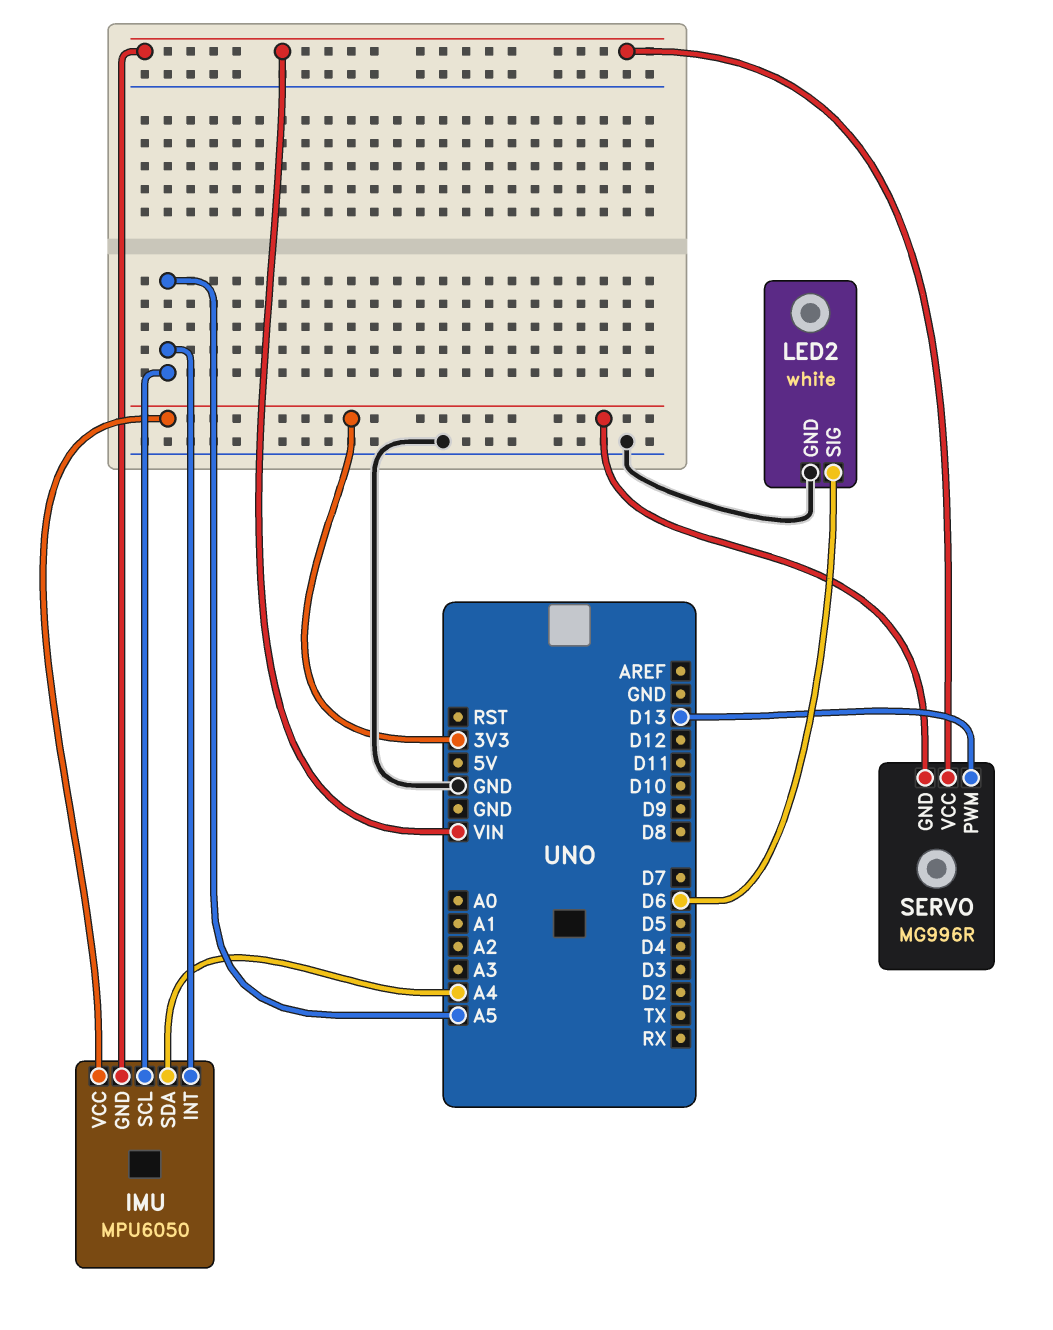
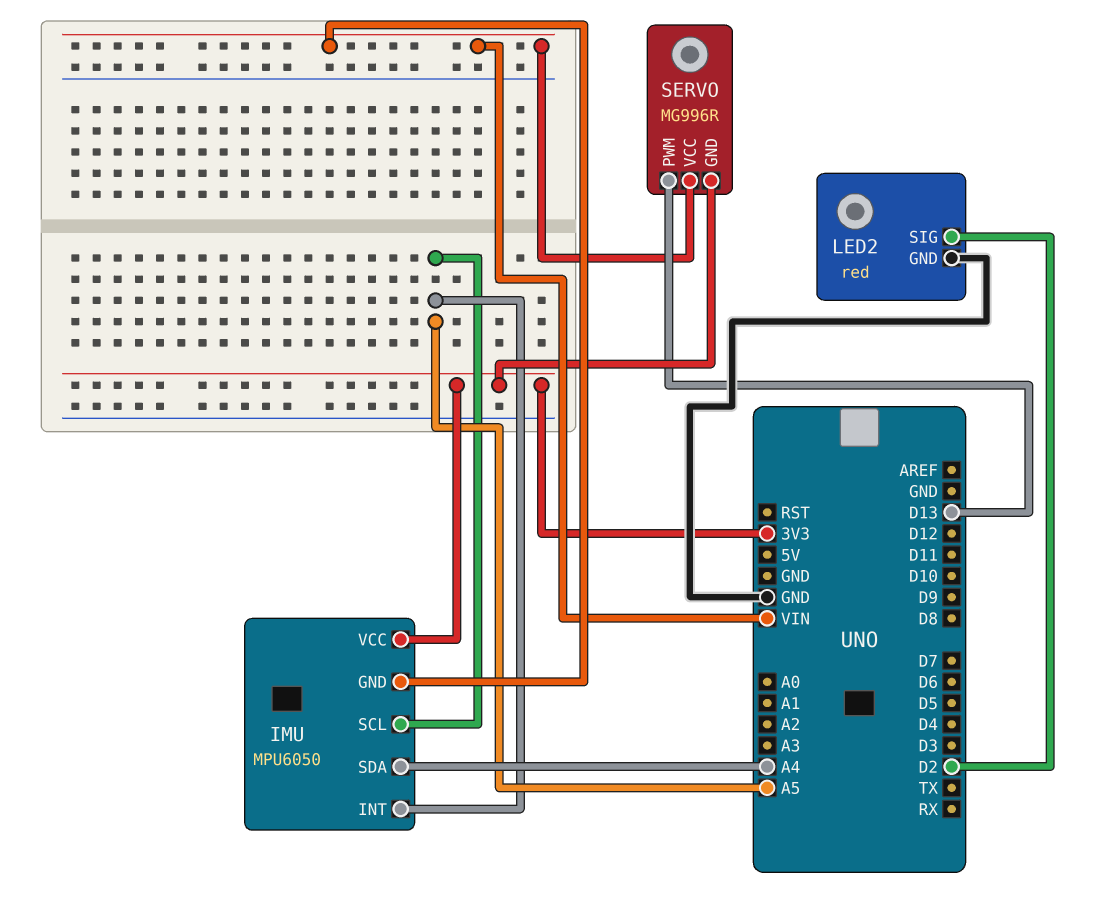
LED2: white -> red
LED2 pin SIG: D6 -> D2

